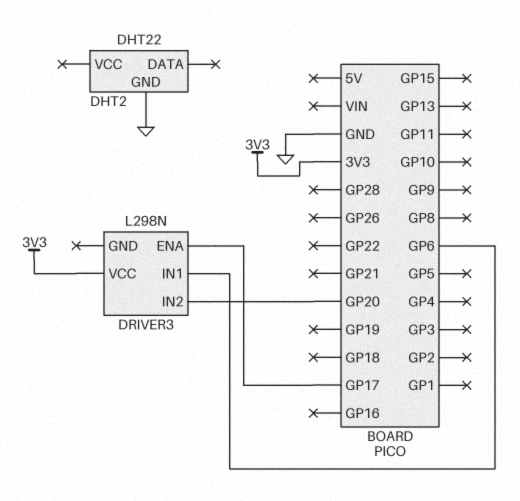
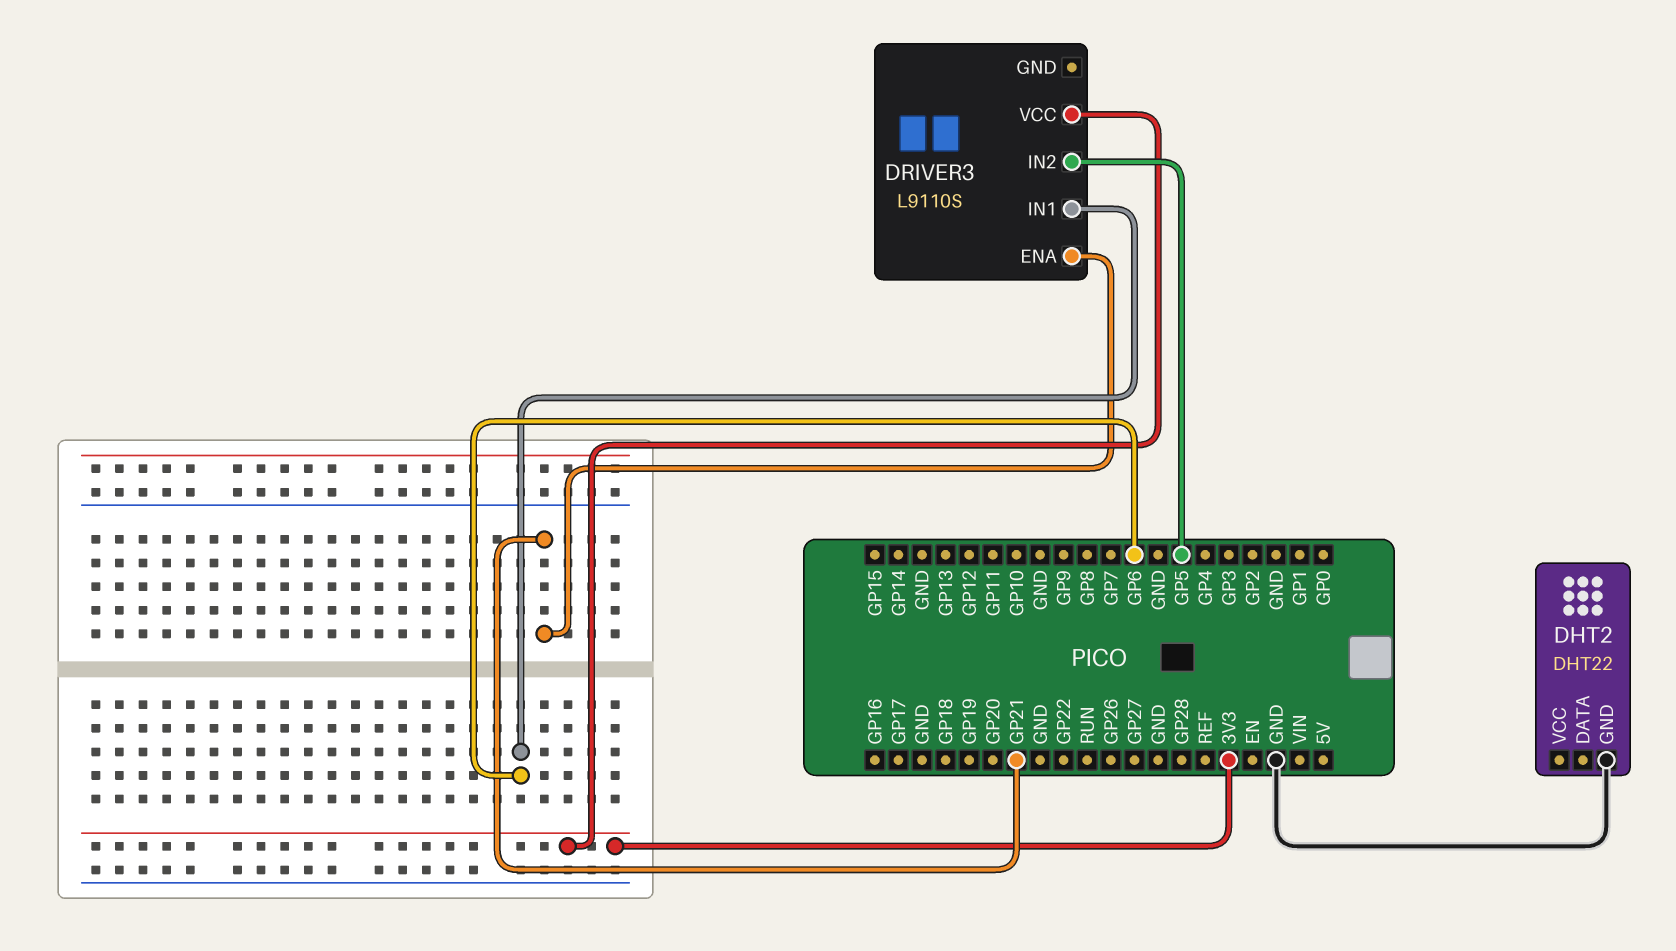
DRIVER3: L298N -> L9110S
DRIVER3 pin ENA: GP17 -> GP21
DRIVER3 pin IN2: GP20 -> GP5

